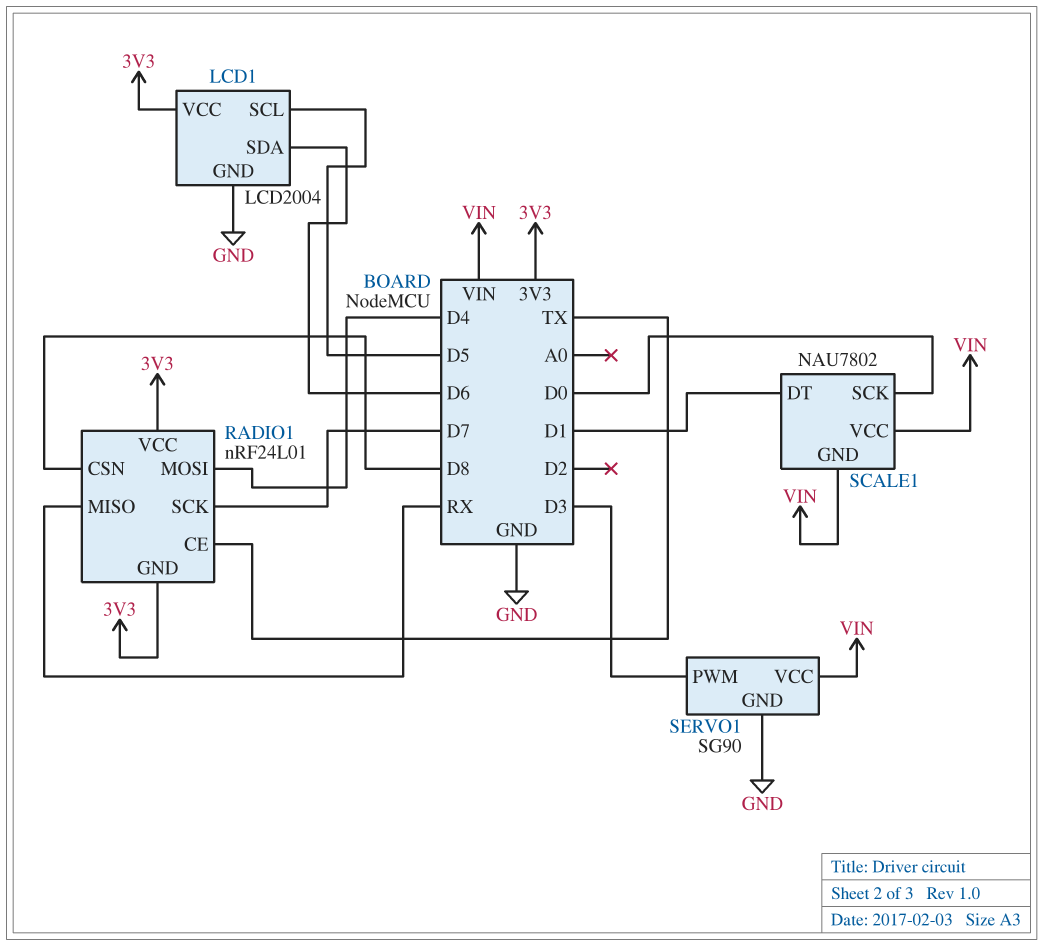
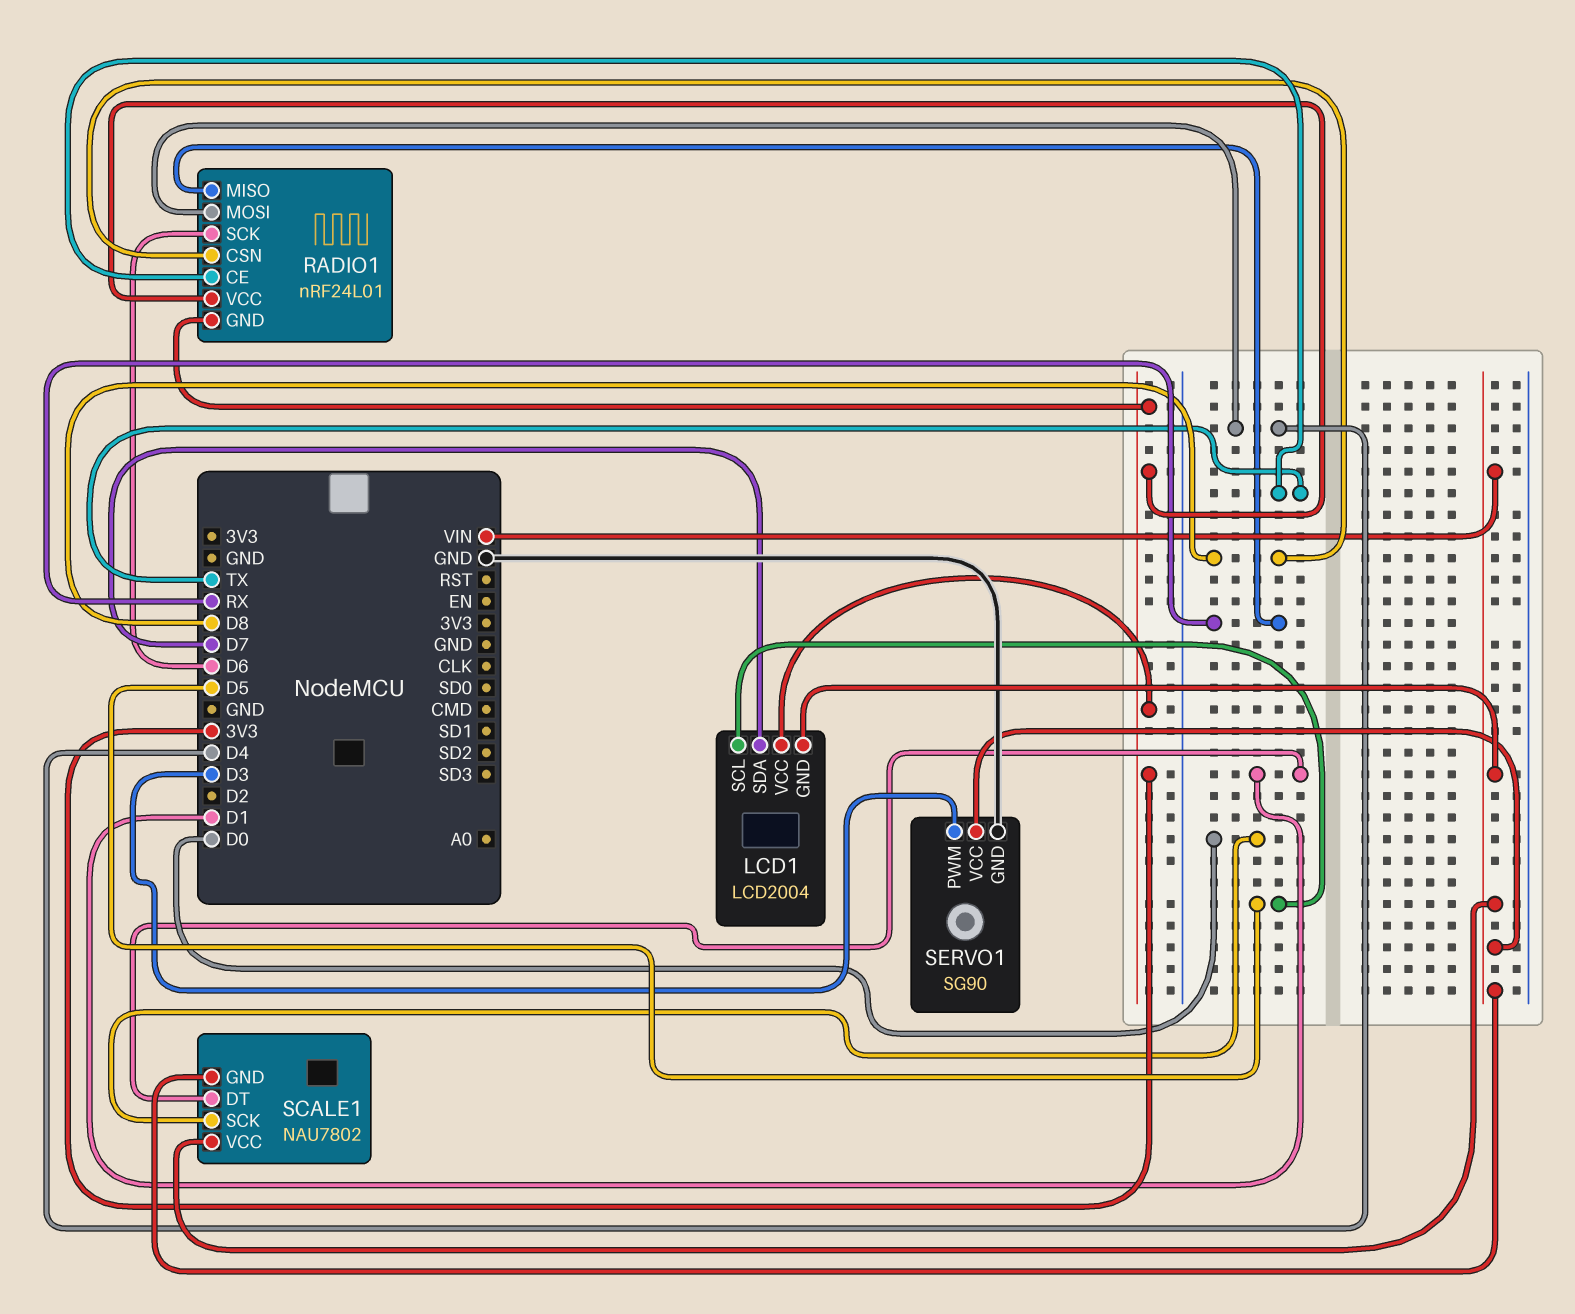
LCD1 pin GND: GND -> VIN
LCD1 pin SDA: D6 -> D7
RADIO1 pin SCK: D7 -> D6

